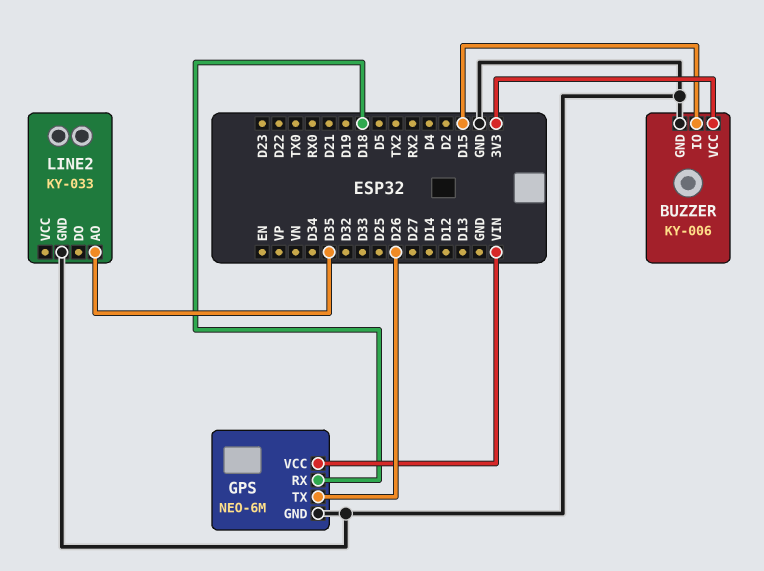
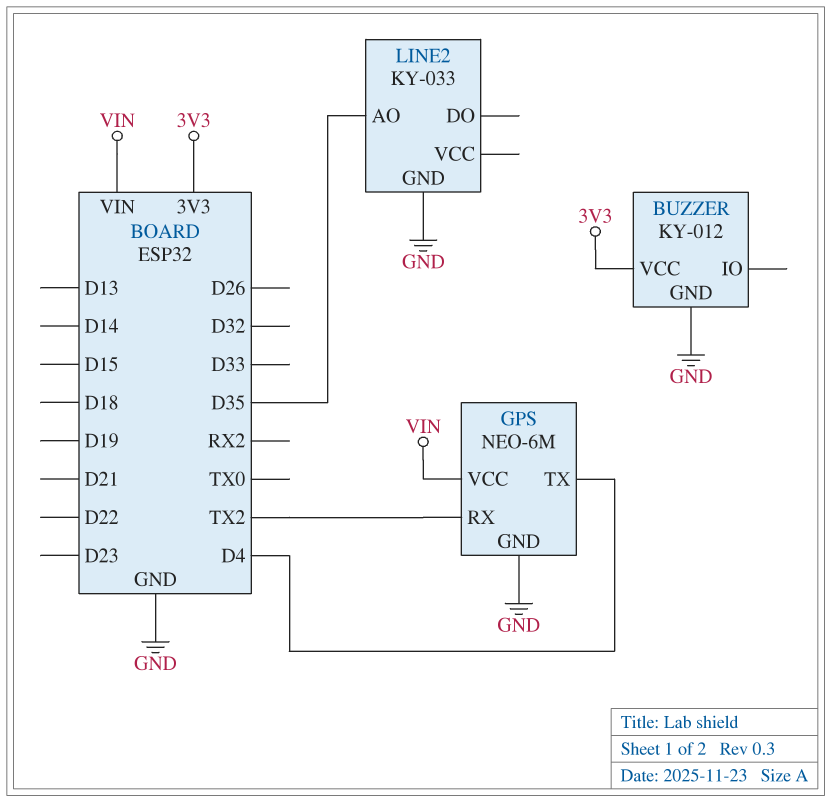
BUZZER: KY-006 -> KY-012
BUZZER pin IO: D15 -> none
GPS pin RX: D18 -> TX2
GPS pin TX: D26 -> D4

